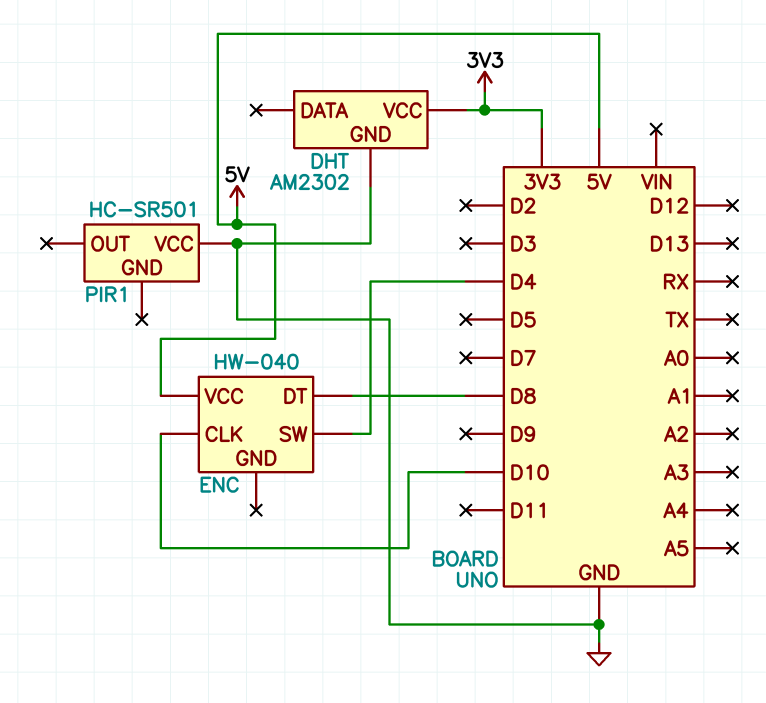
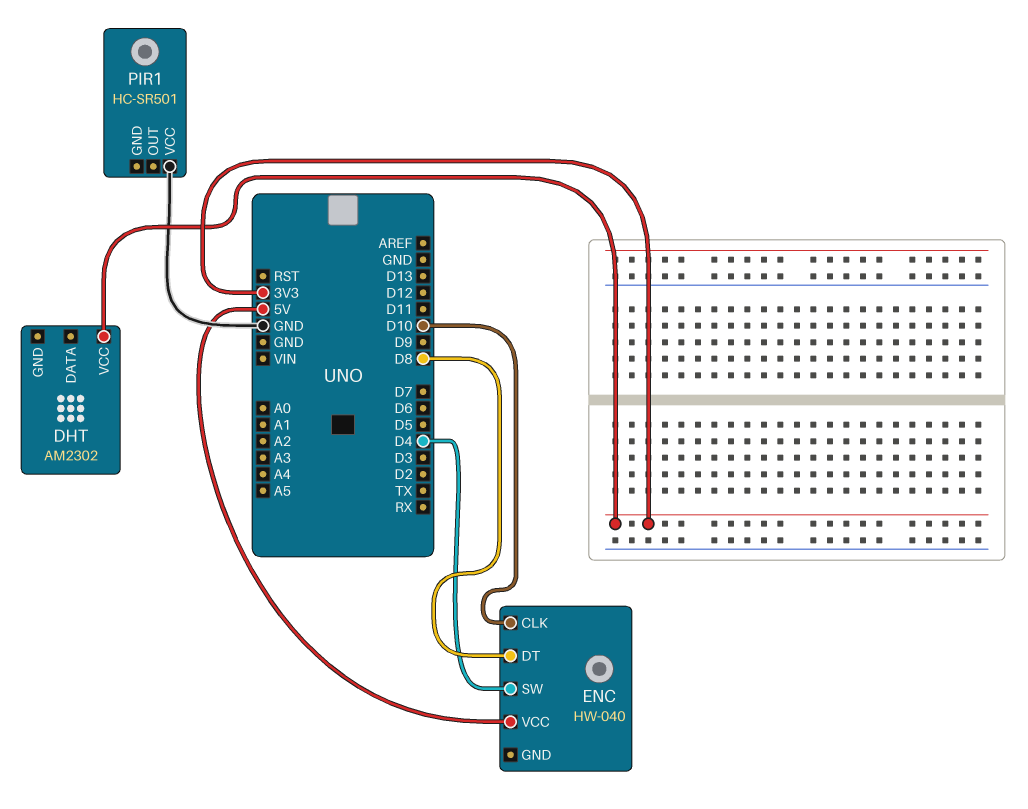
DHT pin GND: GND -> none

